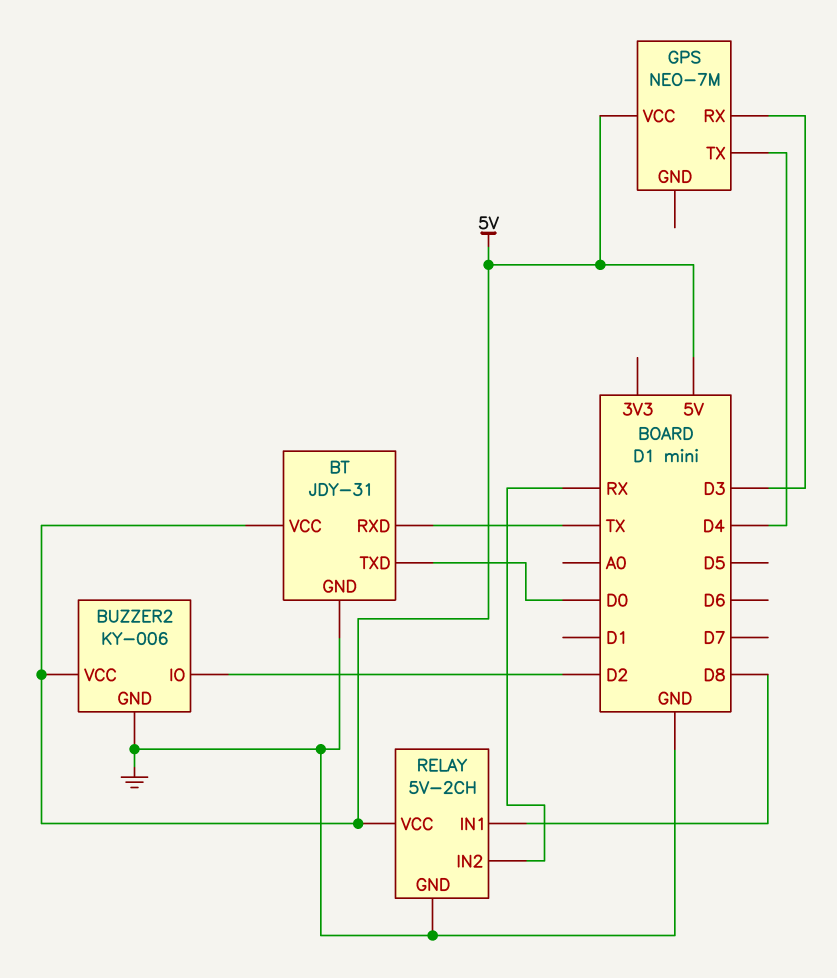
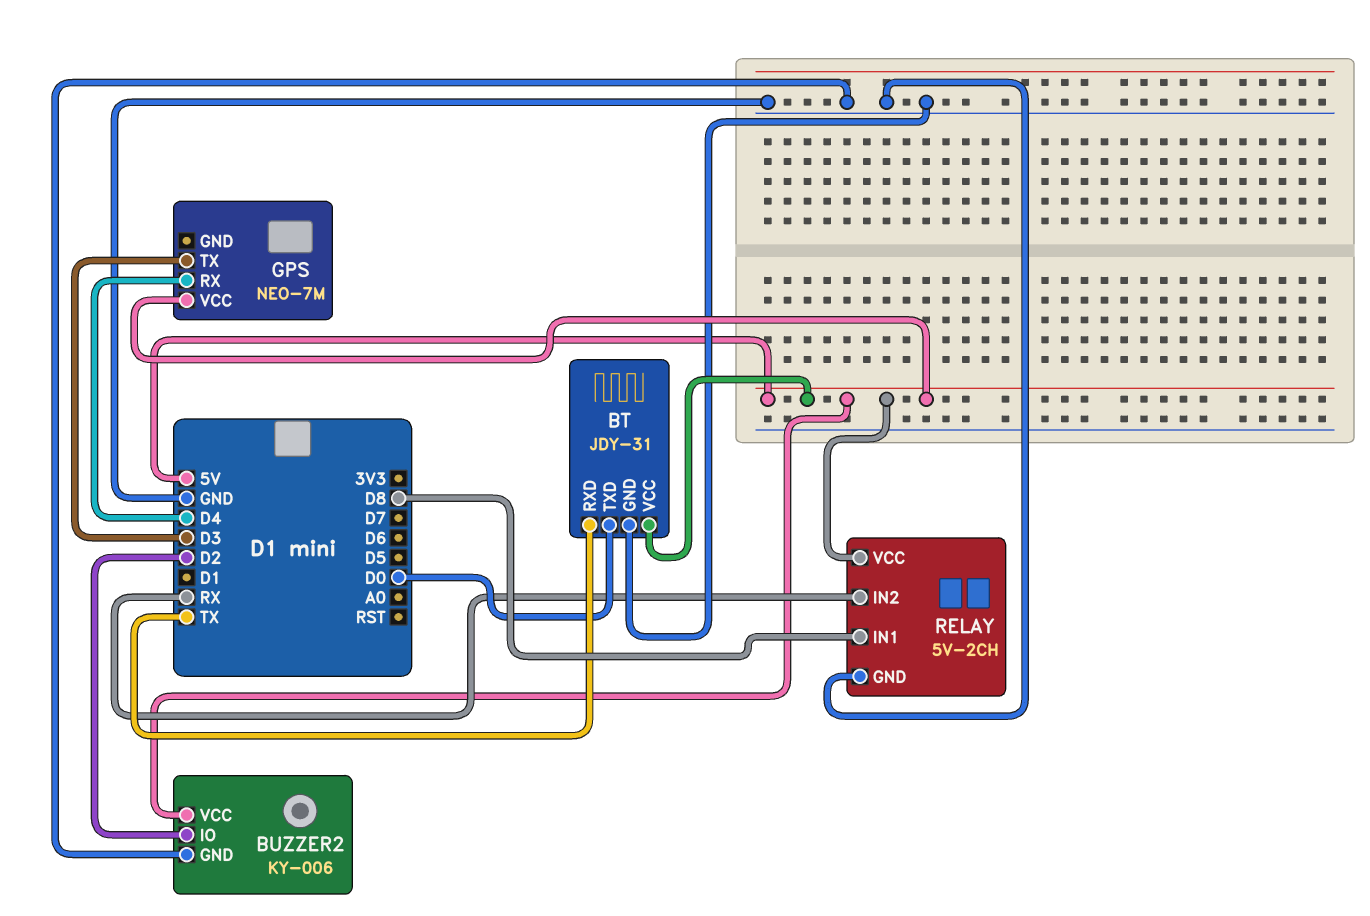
GPS pin RX: D3 -> D4
GPS pin TX: D4 -> D3

